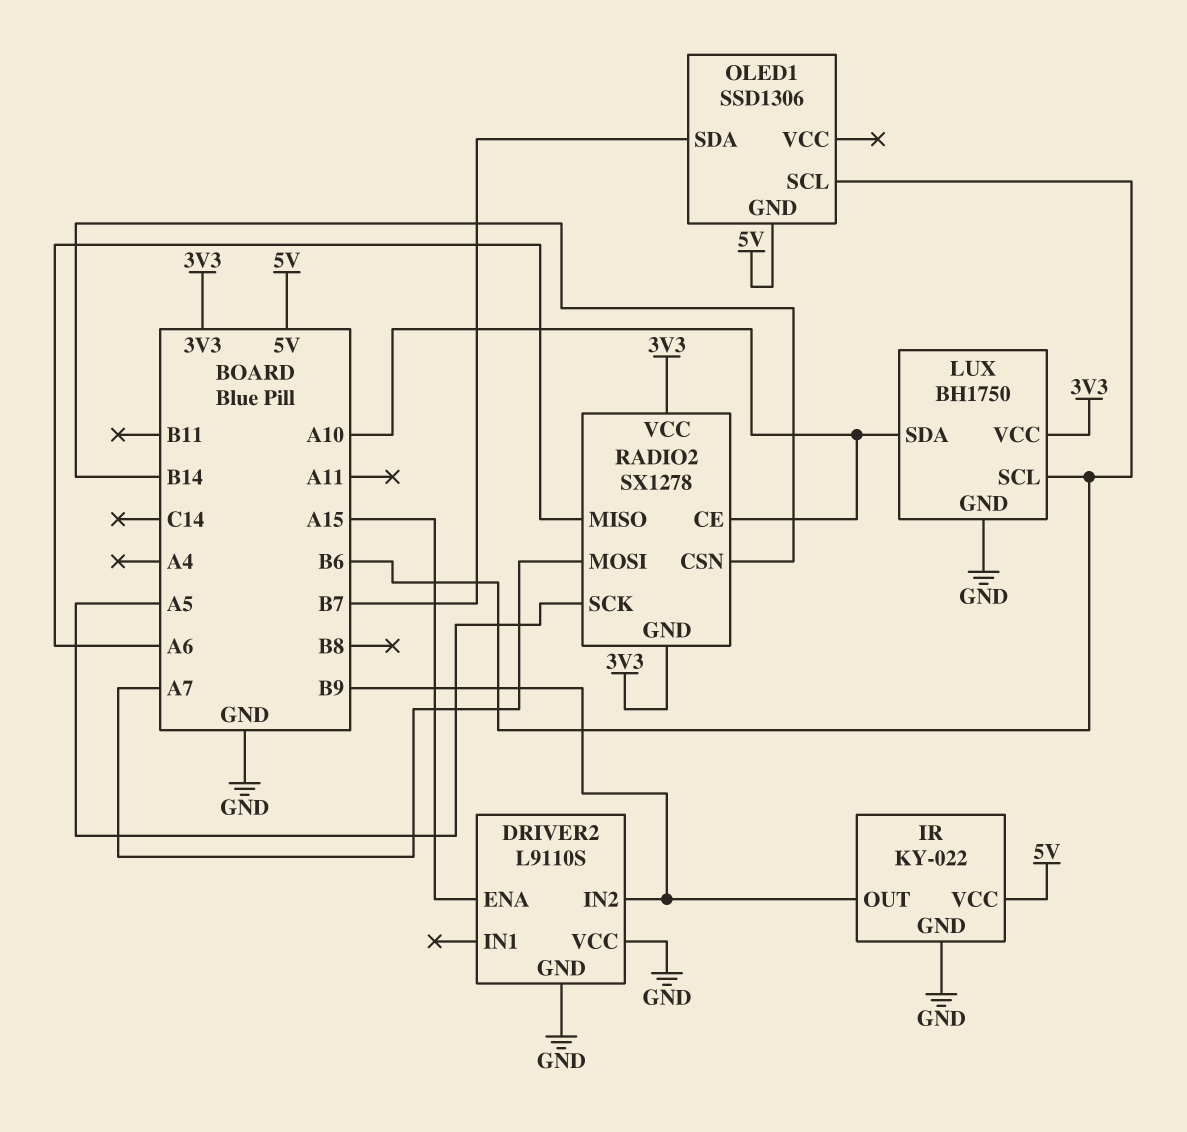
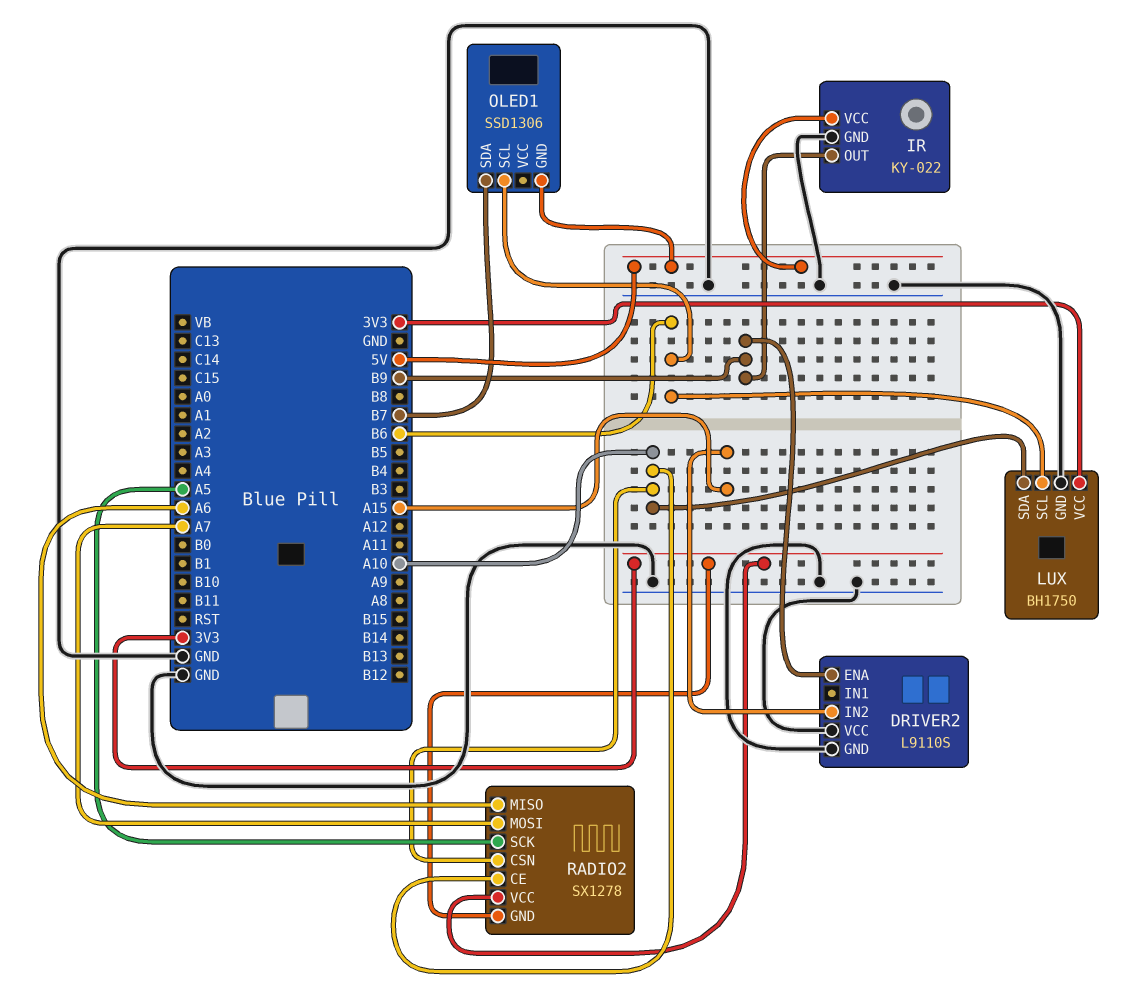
DRIVER2 pin ENA: A15 -> B9
DRIVER2 pin IN2: B9 -> A15
RADIO2 pin CSN: B14 -> A10

